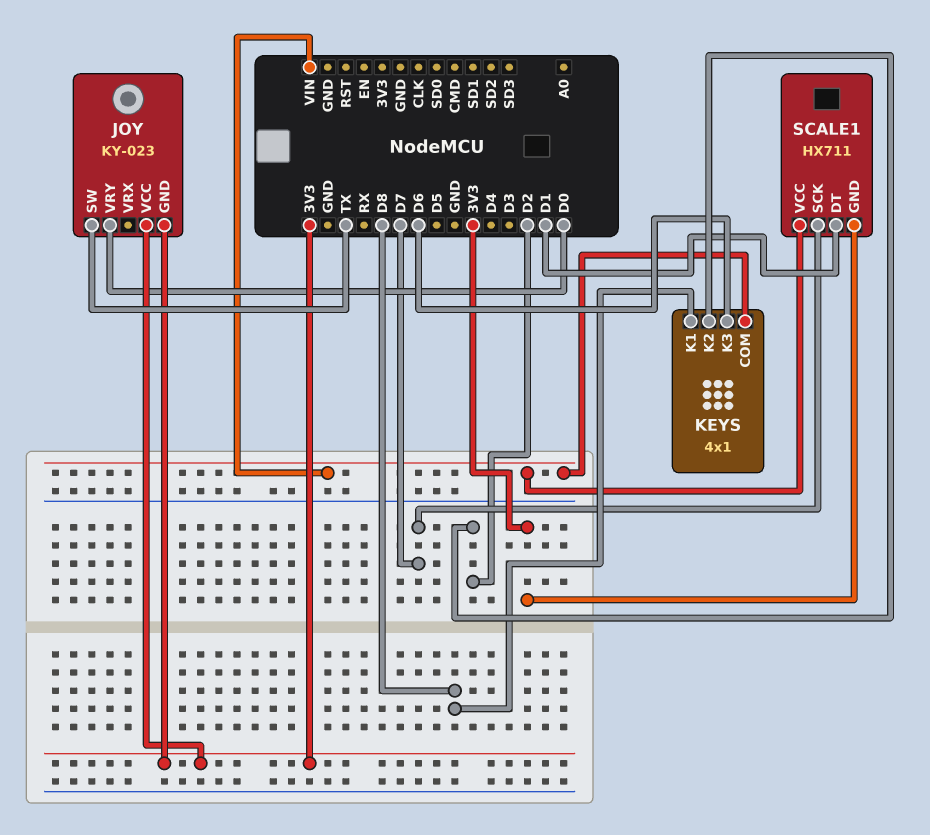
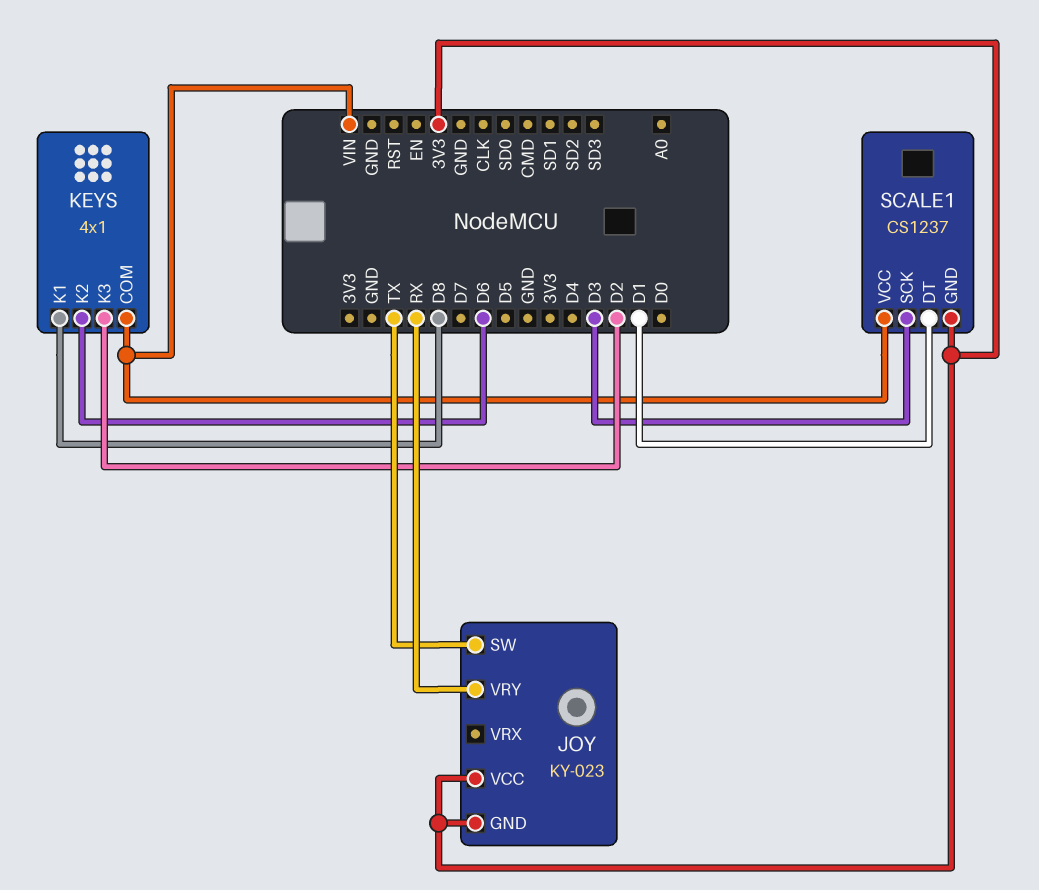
JOY pin VRY: D0 -> RX
KEYS pin K2: D2 -> D6
KEYS pin K3: D6 -> D2
SCALE1: HX711 -> CS1237
SCALE1 pin SCK: D7 -> D3

